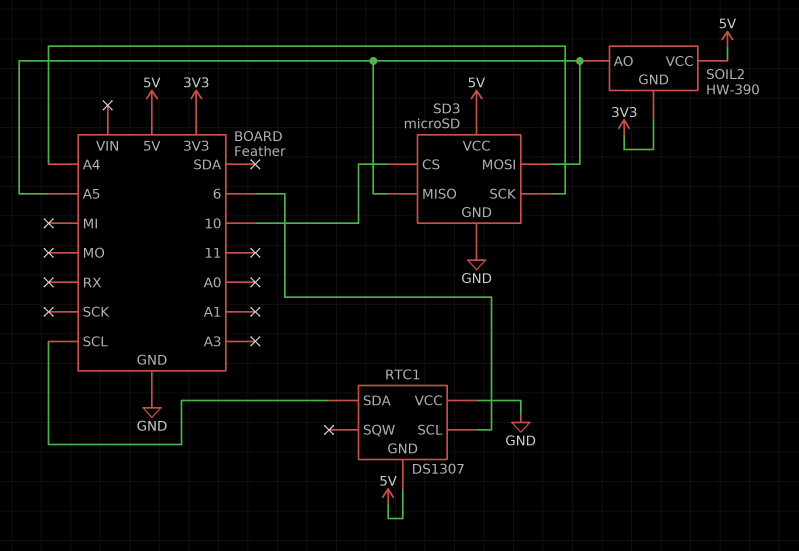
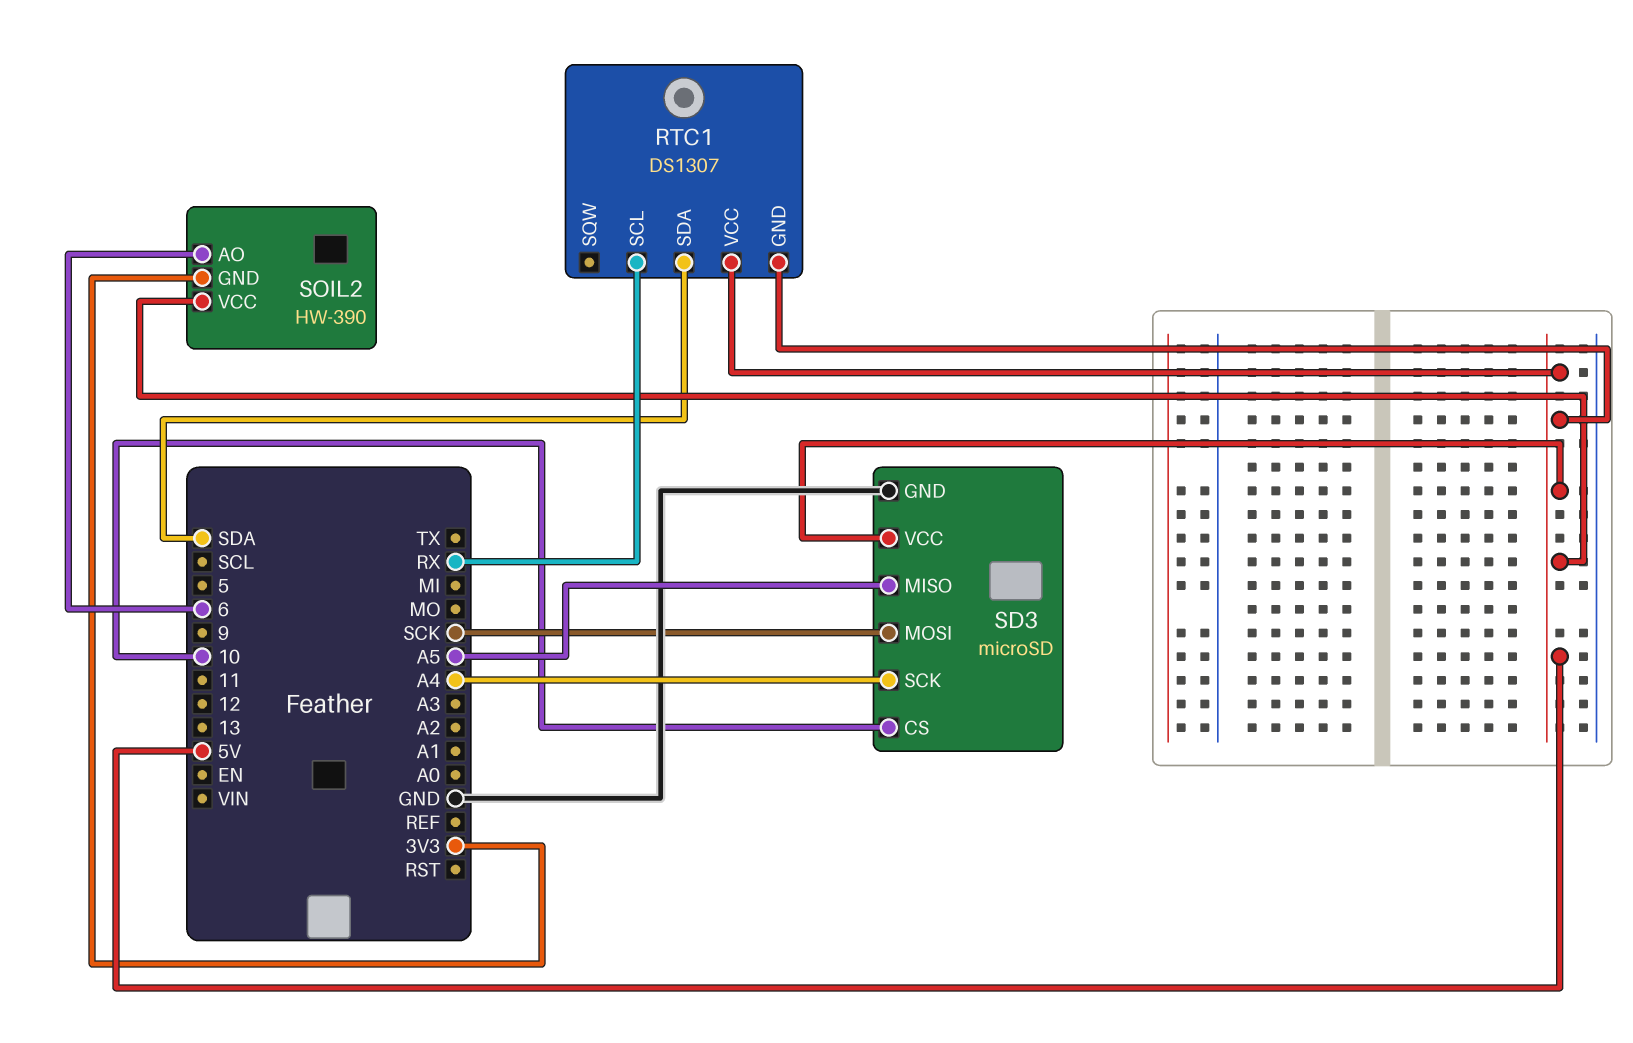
RTC1 pin SCL: 6 -> RX
RTC1 pin SDA: SCL -> SDA
RTC1 pin VCC: GND -> 5V
SD3 pin MOSI: A5 -> SCK
SOIL2 pin AO: A5 -> 6

